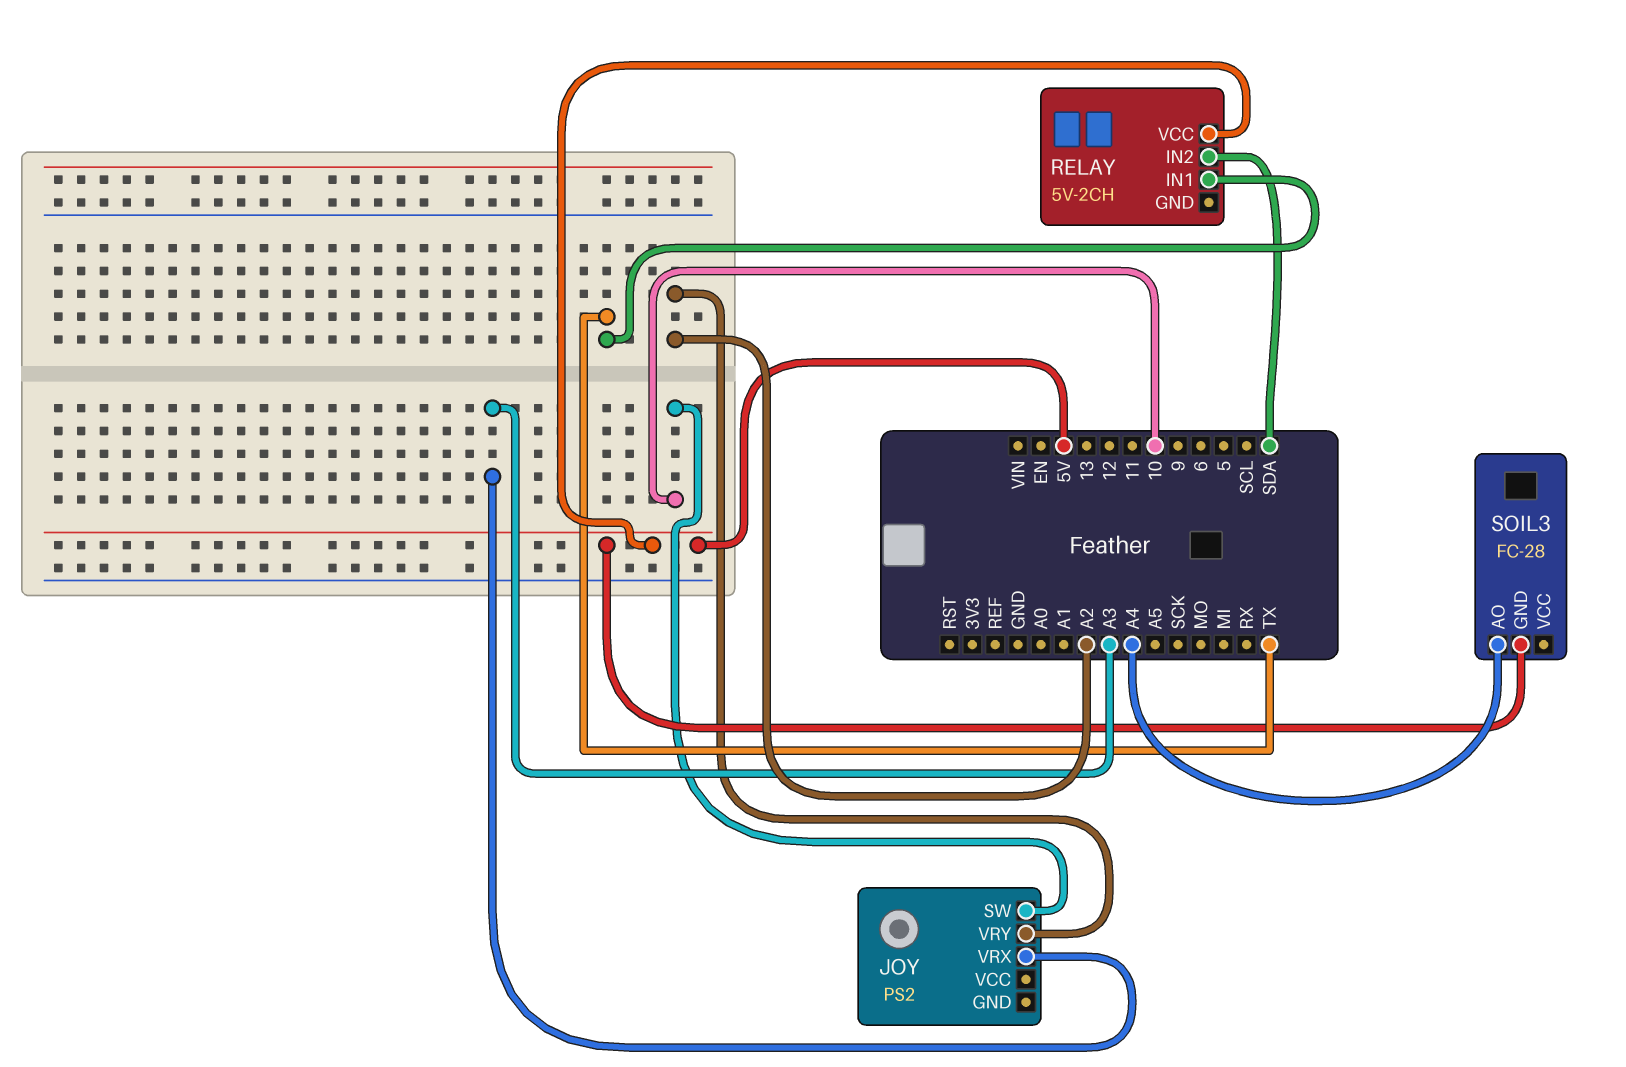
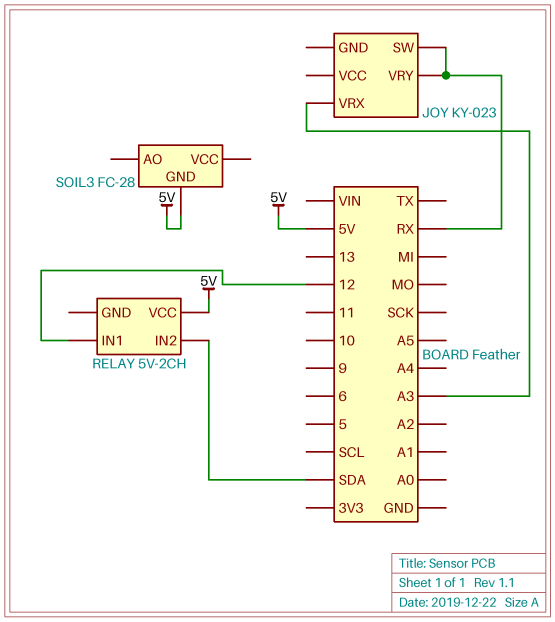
JOY: PS2 -> KY-023
JOY pin SW: 10 -> RX
JOY pin VRY: A2 -> RX
RELAY pin IN1: TX -> 12
SOIL3 pin AO: A4 -> none

